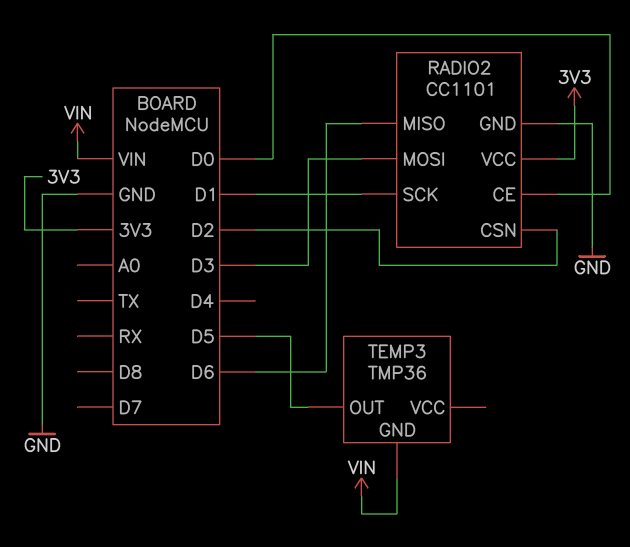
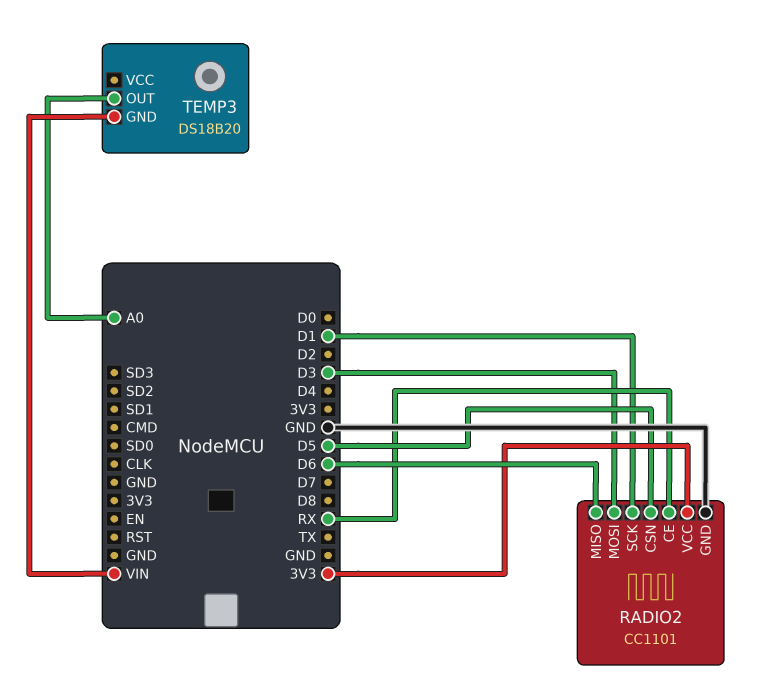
RADIO2 pin CE: D0 -> RX
RADIO2 pin CSN: D2 -> D5
TEMP3: TMP36 -> DS18B20
TEMP3 pin OUT: D5 -> A0

